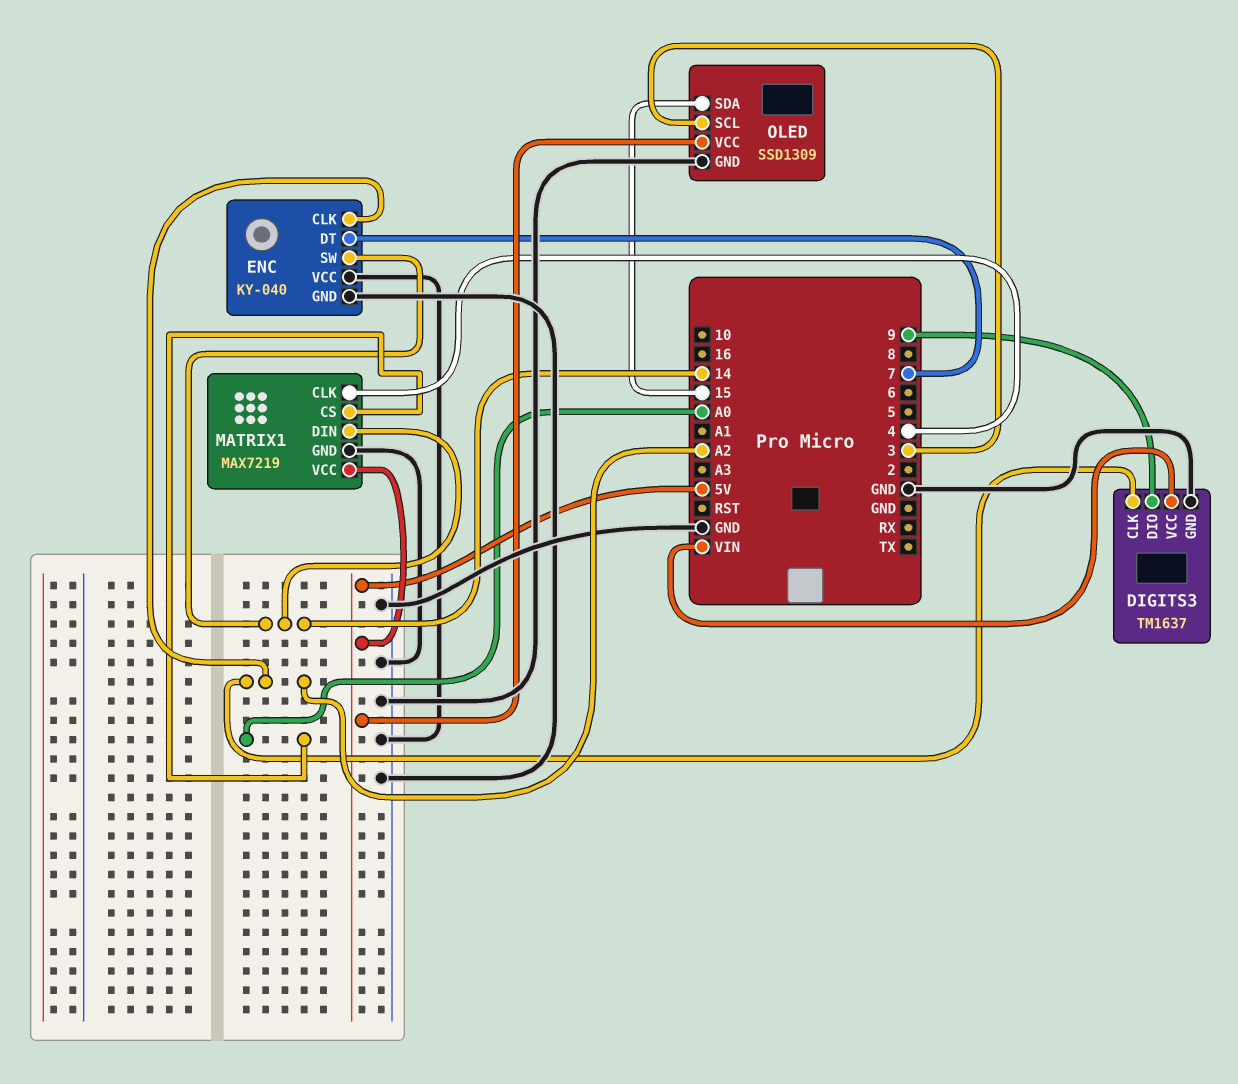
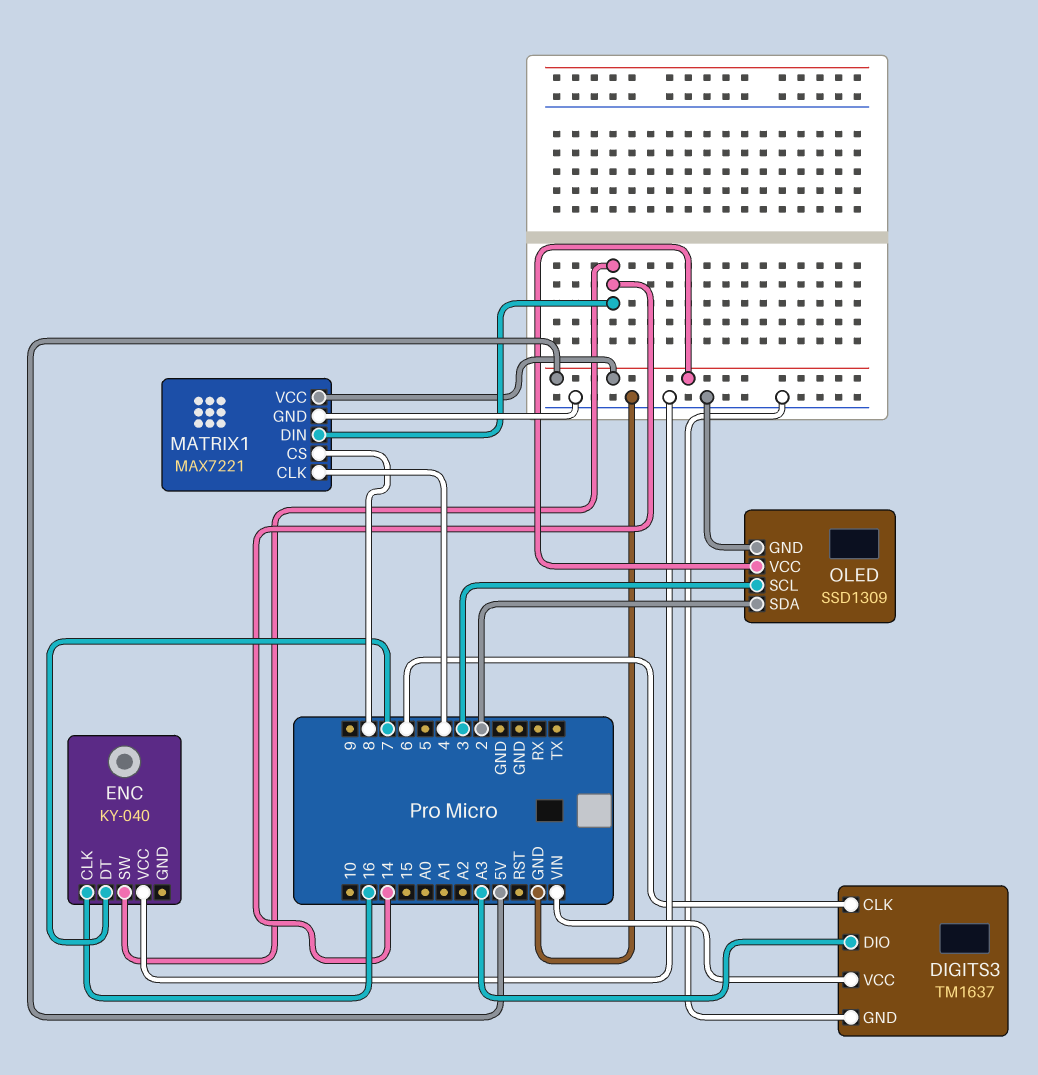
DIGITS3 pin CLK: A2 -> 6
DIGITS3 pin DIO: 9 -> A3
ENC pin CLK: A2 -> 16
ENC pin GND: GND -> none
MATRIX1: MAX7219 -> MAX7221
MATRIX1 pin CS: A0 -> 8
OLED pin SDA: 15 -> 2

